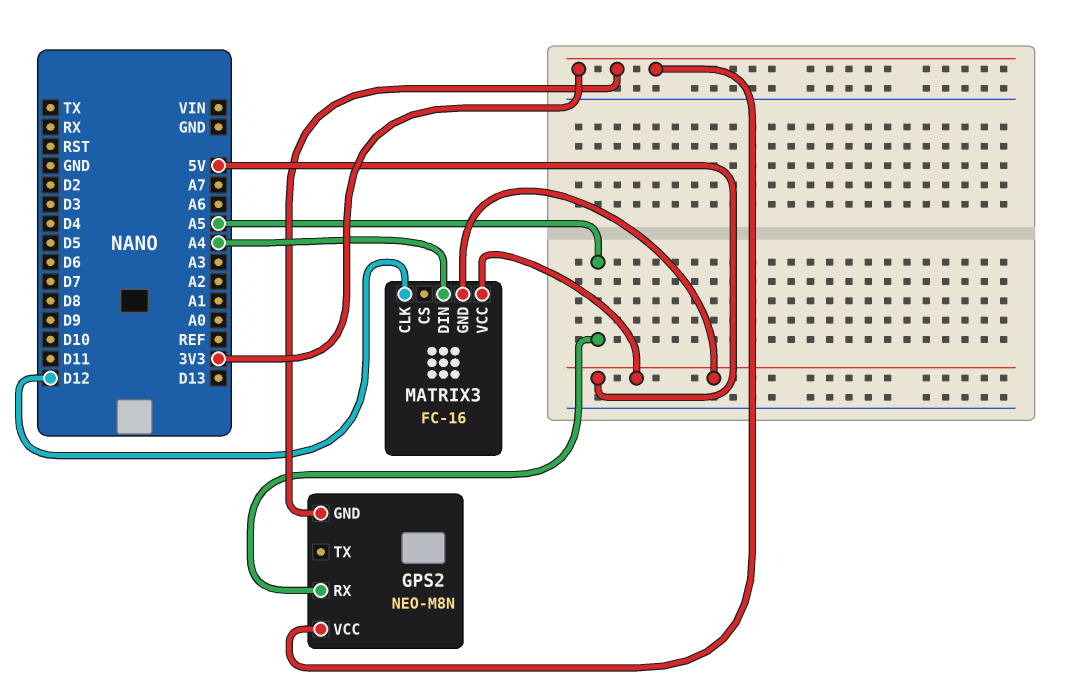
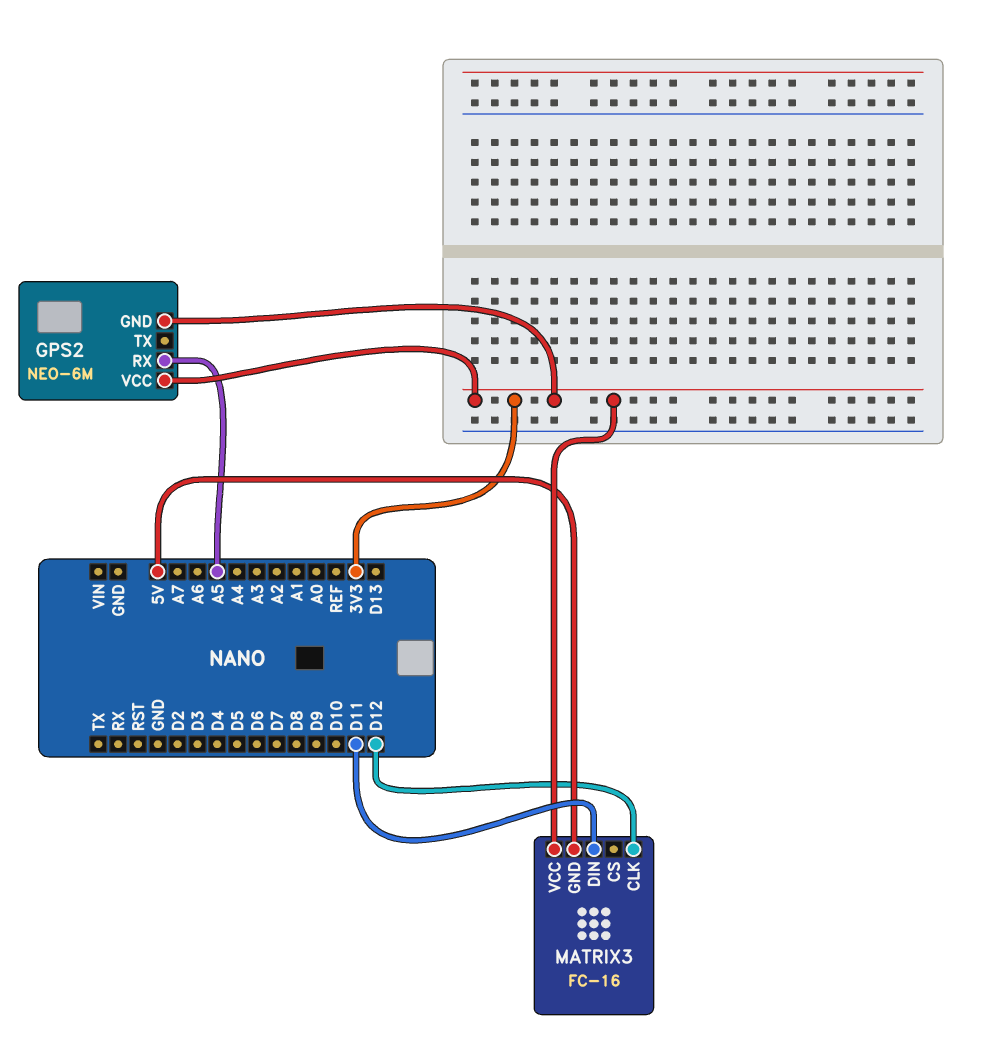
GPS2: NEO-M8N -> NEO-6M
MATRIX3 pin DIN: A4 -> D11
MATRIX3 pin VCC: 5V -> 3V3

